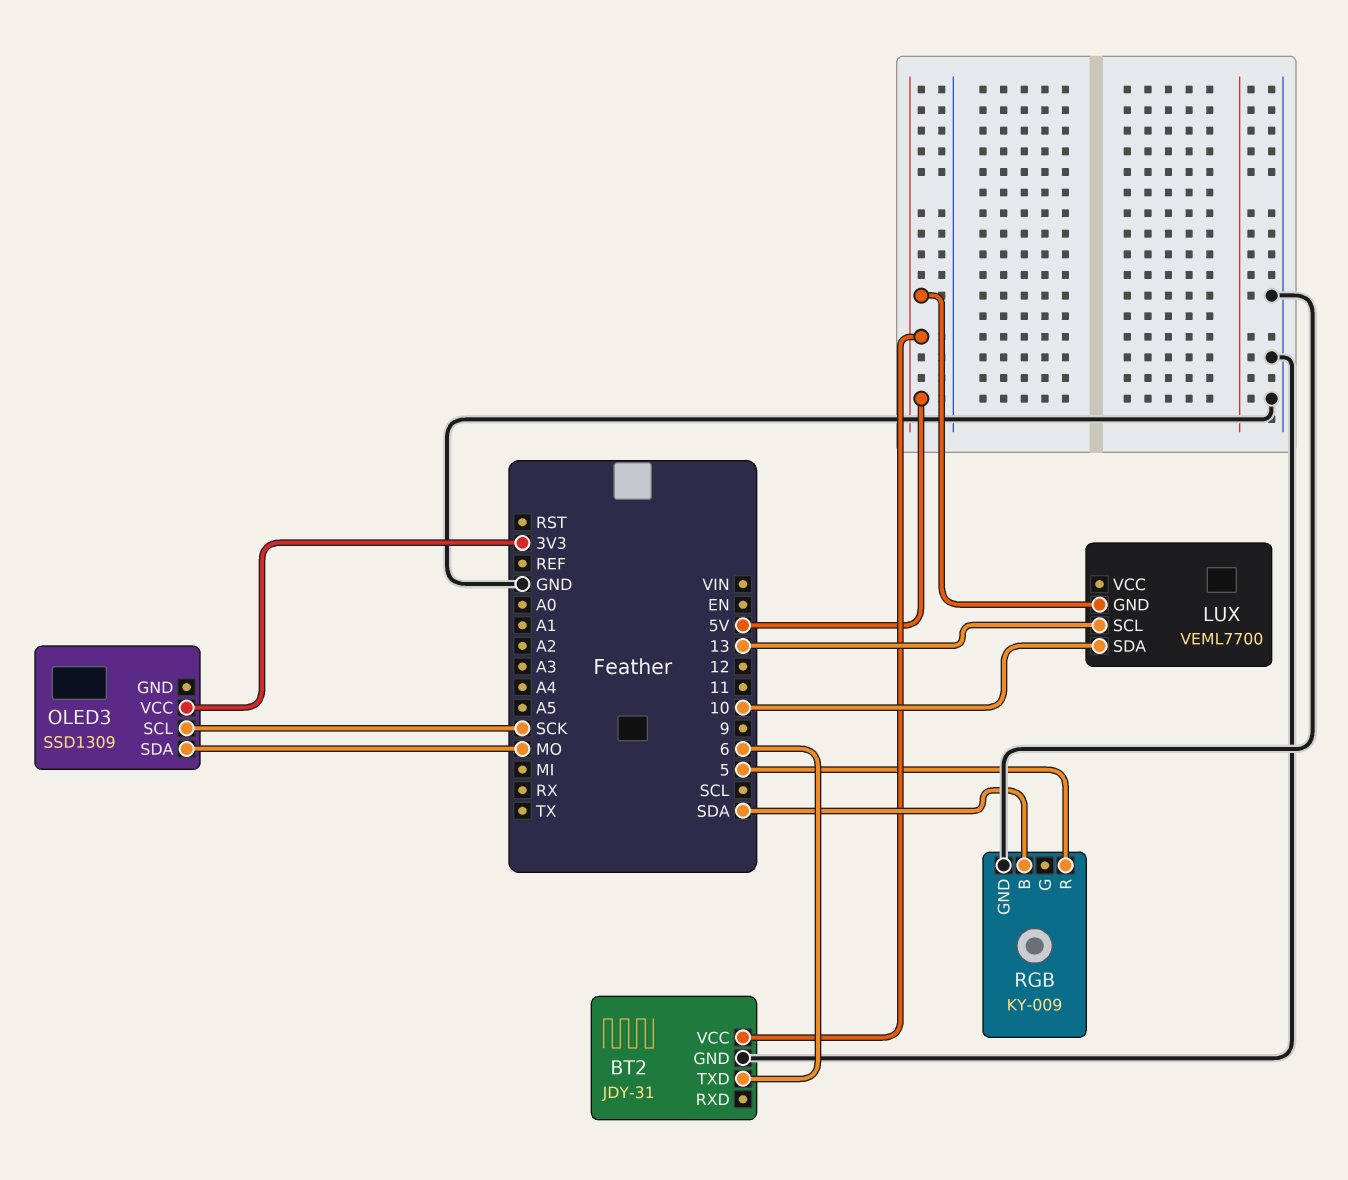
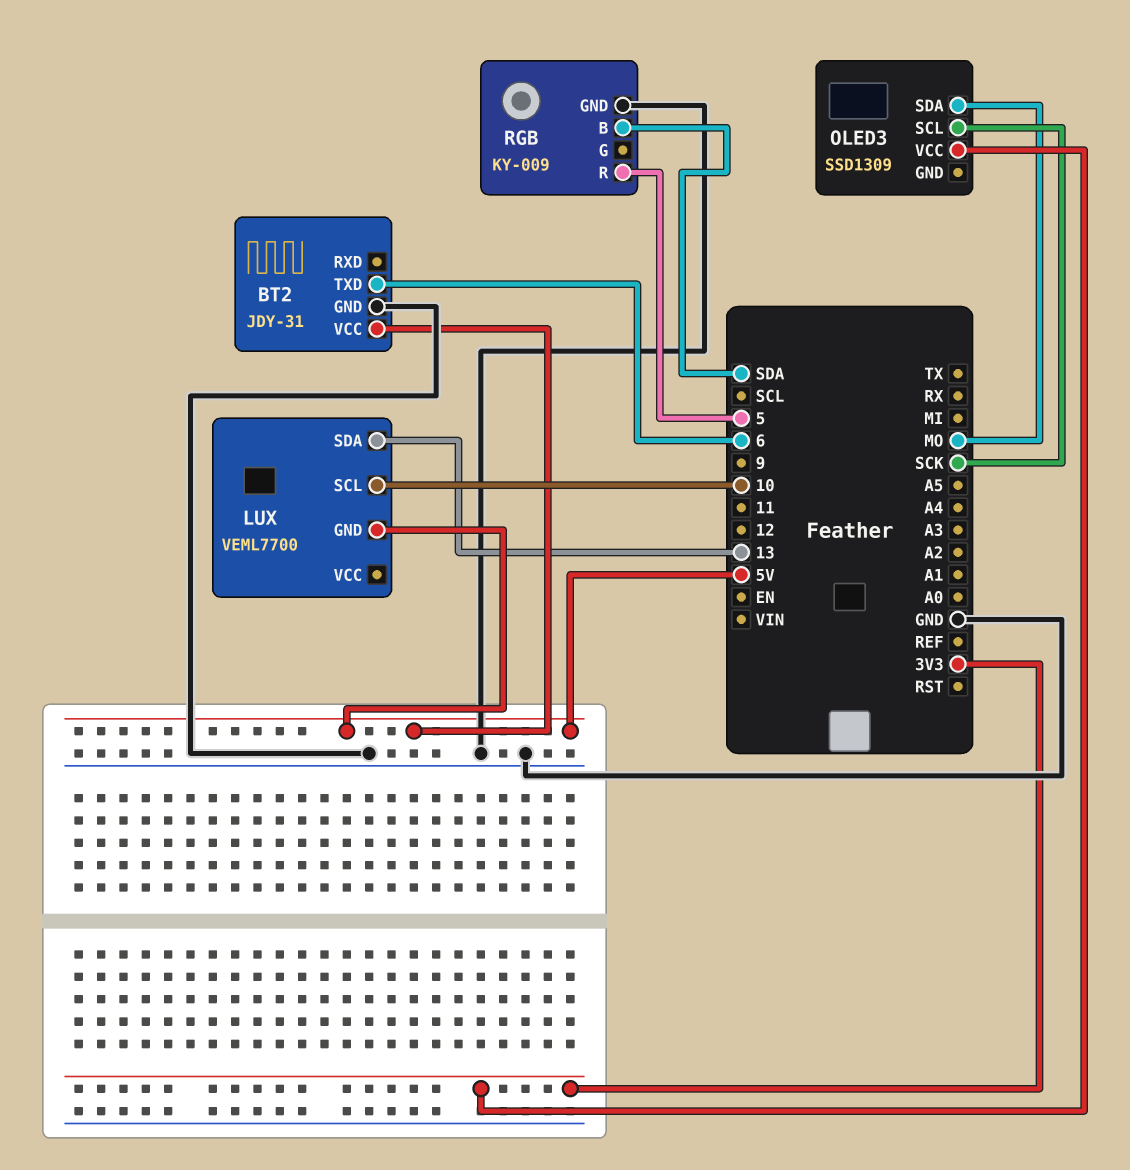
LUX pin SCL: 13 -> 10
LUX pin SDA: 10 -> 13

